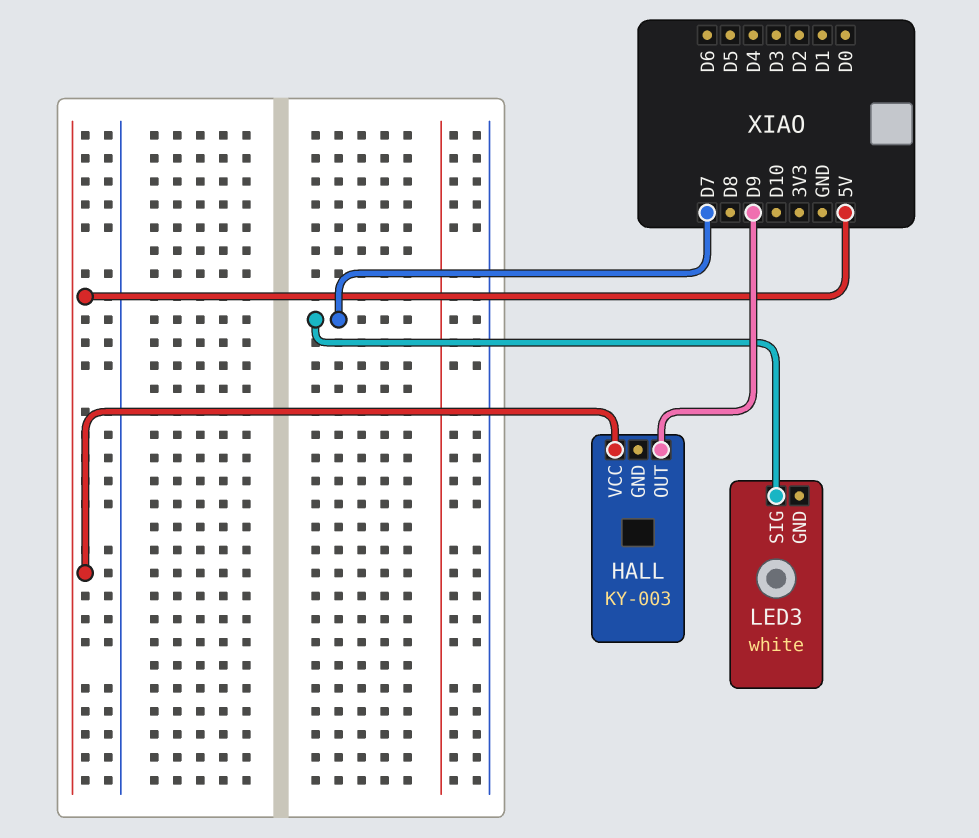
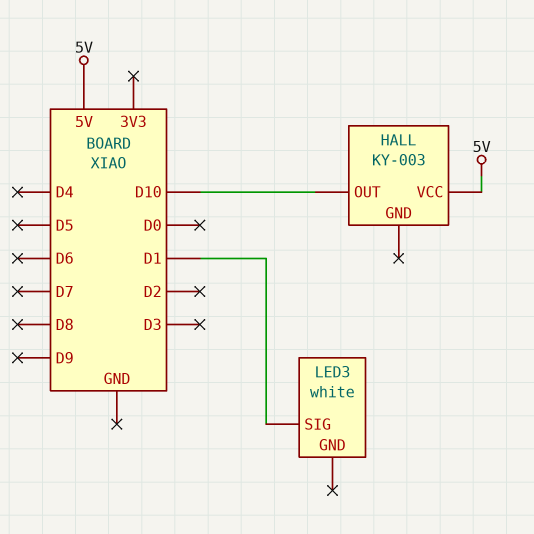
HALL pin OUT: D9 -> D10
LED3 pin SIG: D7 -> D1

